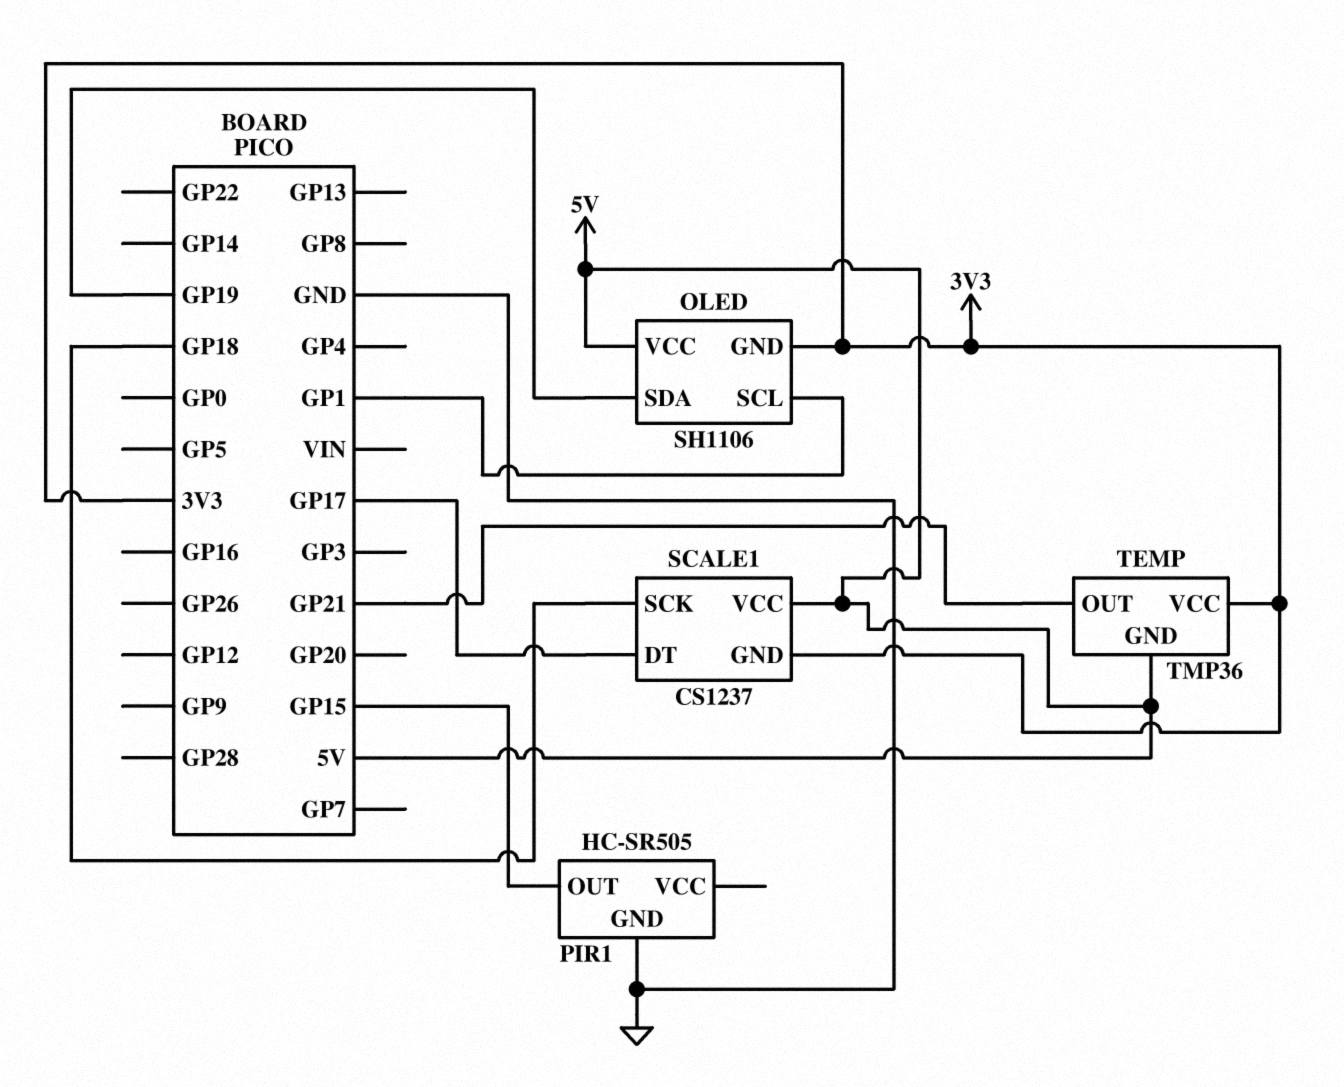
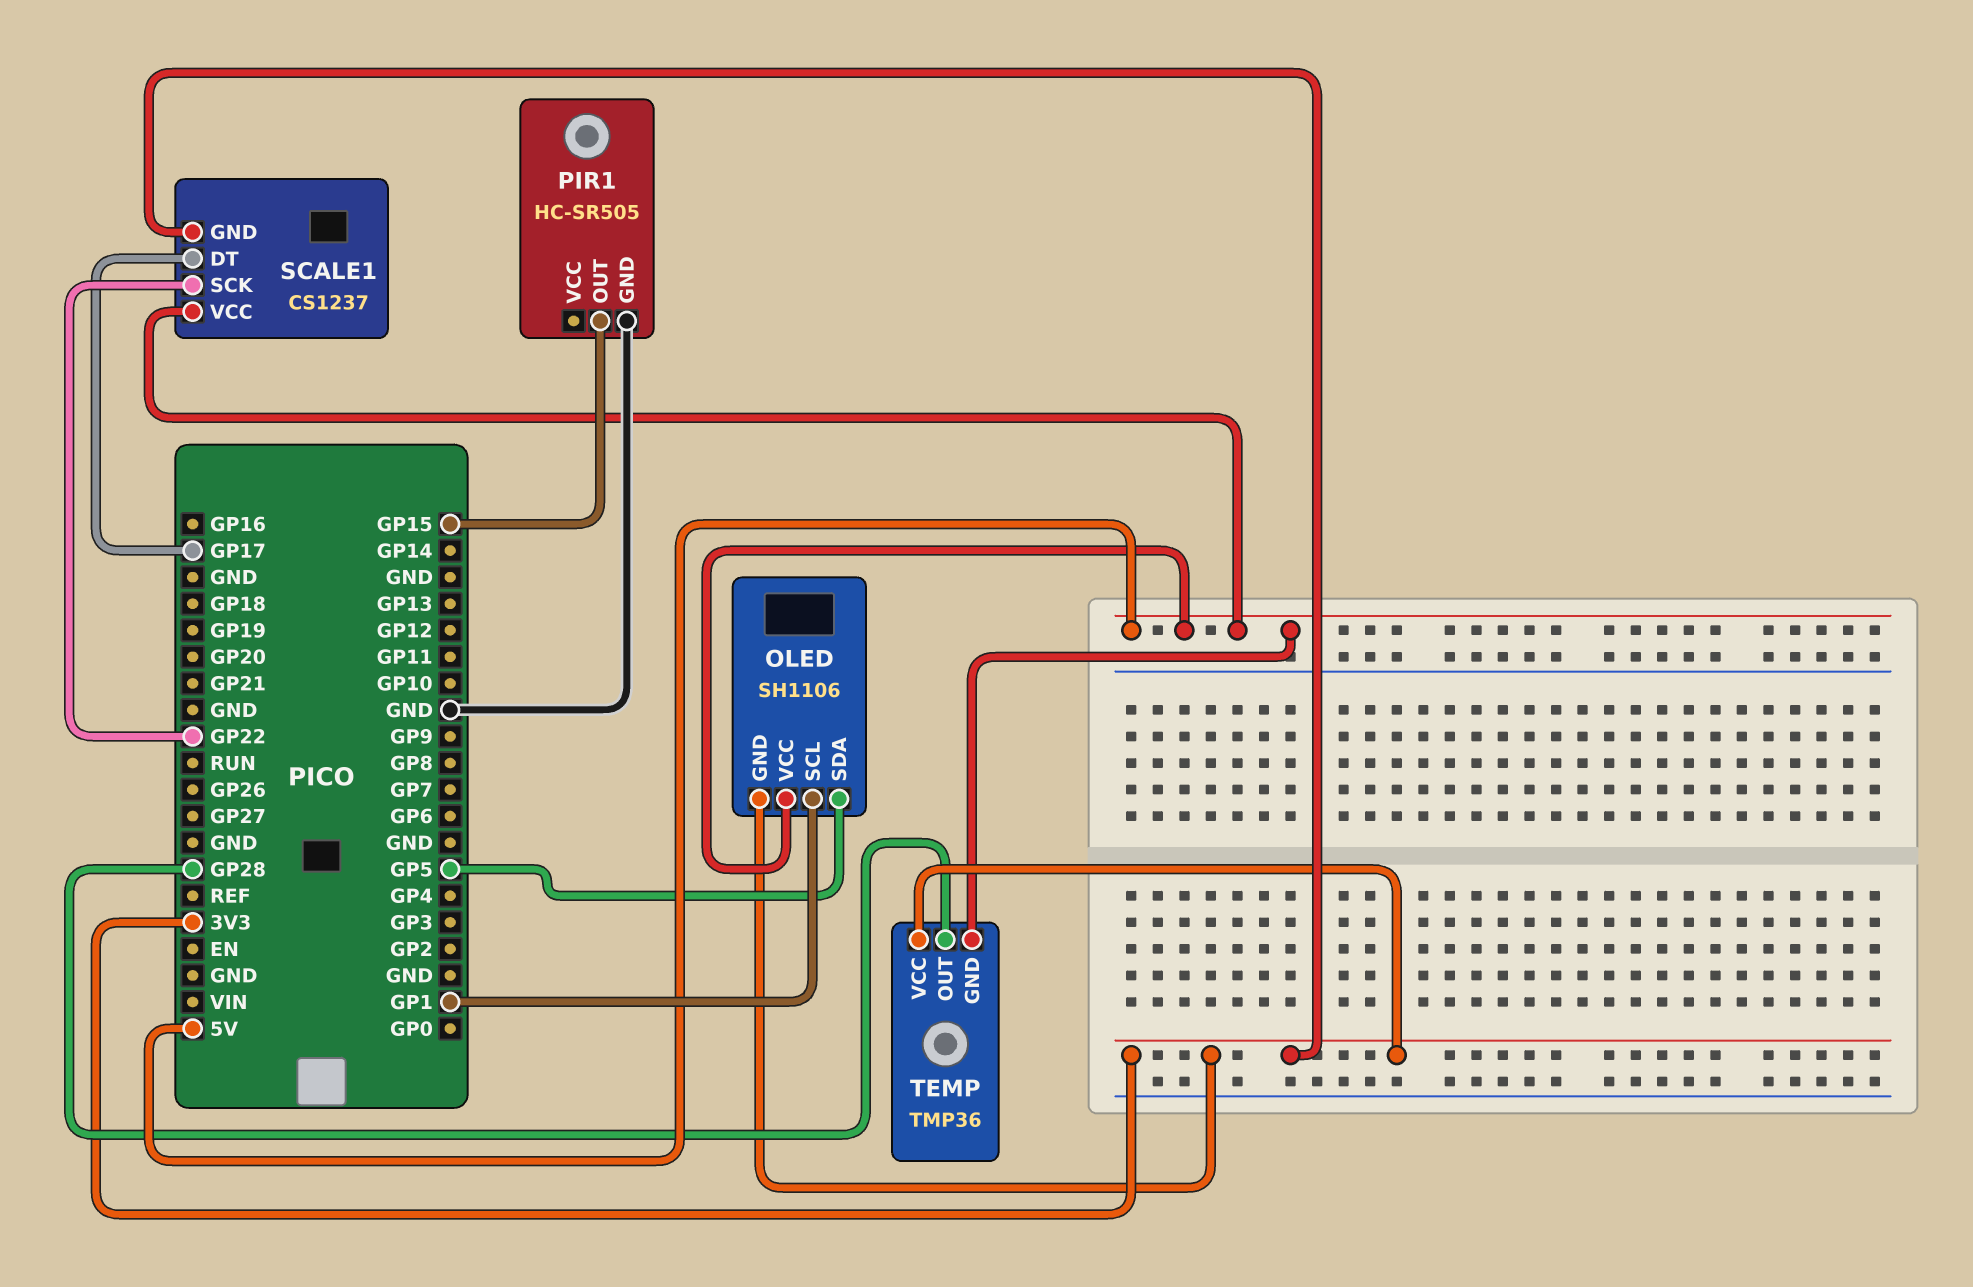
OLED pin SDA: GP19 -> GP5
SCALE1 pin SCK: GP18 -> GP22
TEMP pin OUT: GP21 -> GP28

